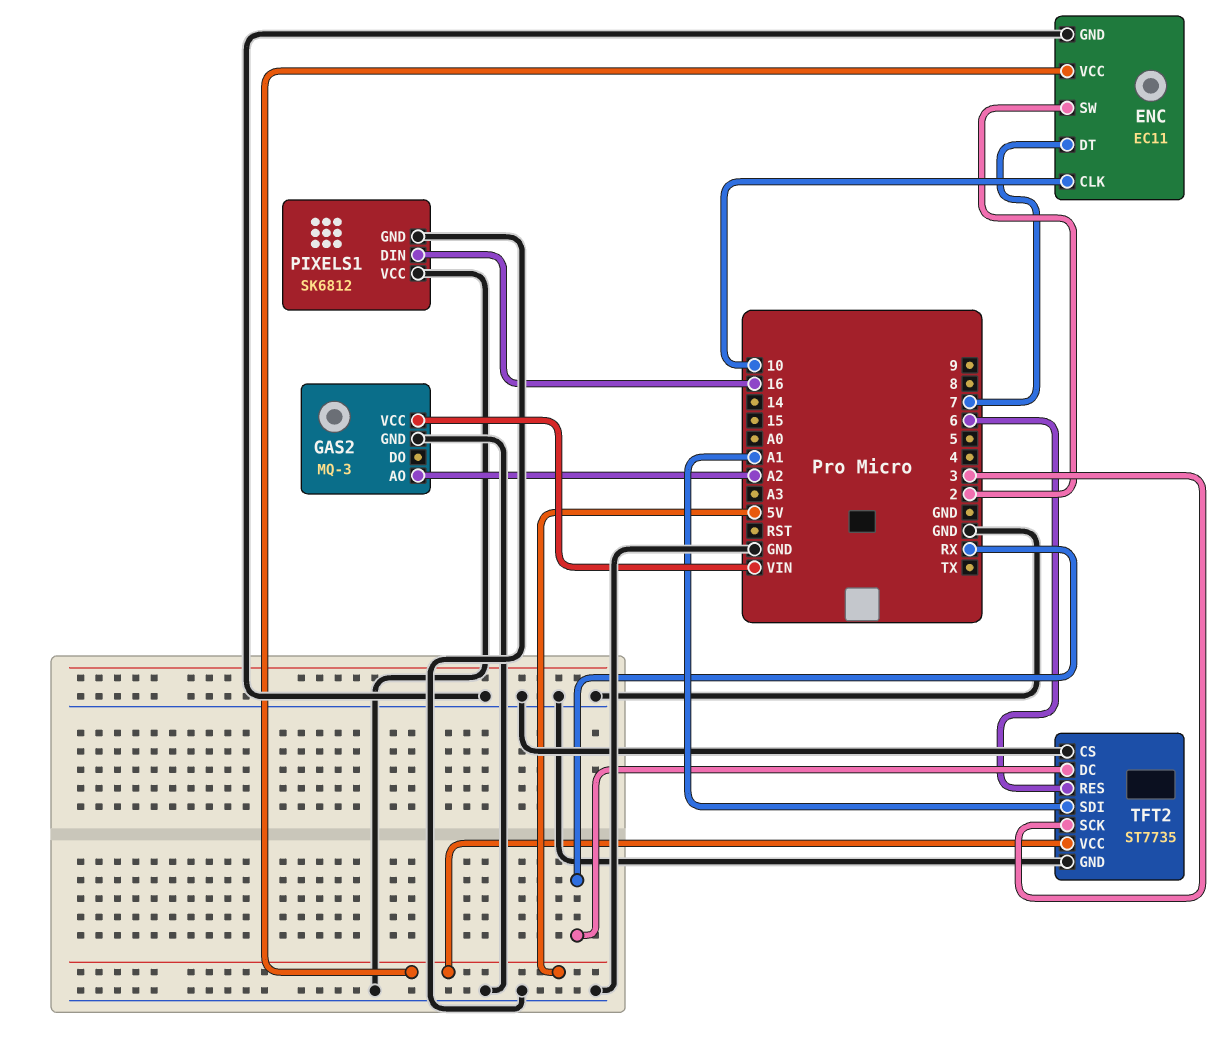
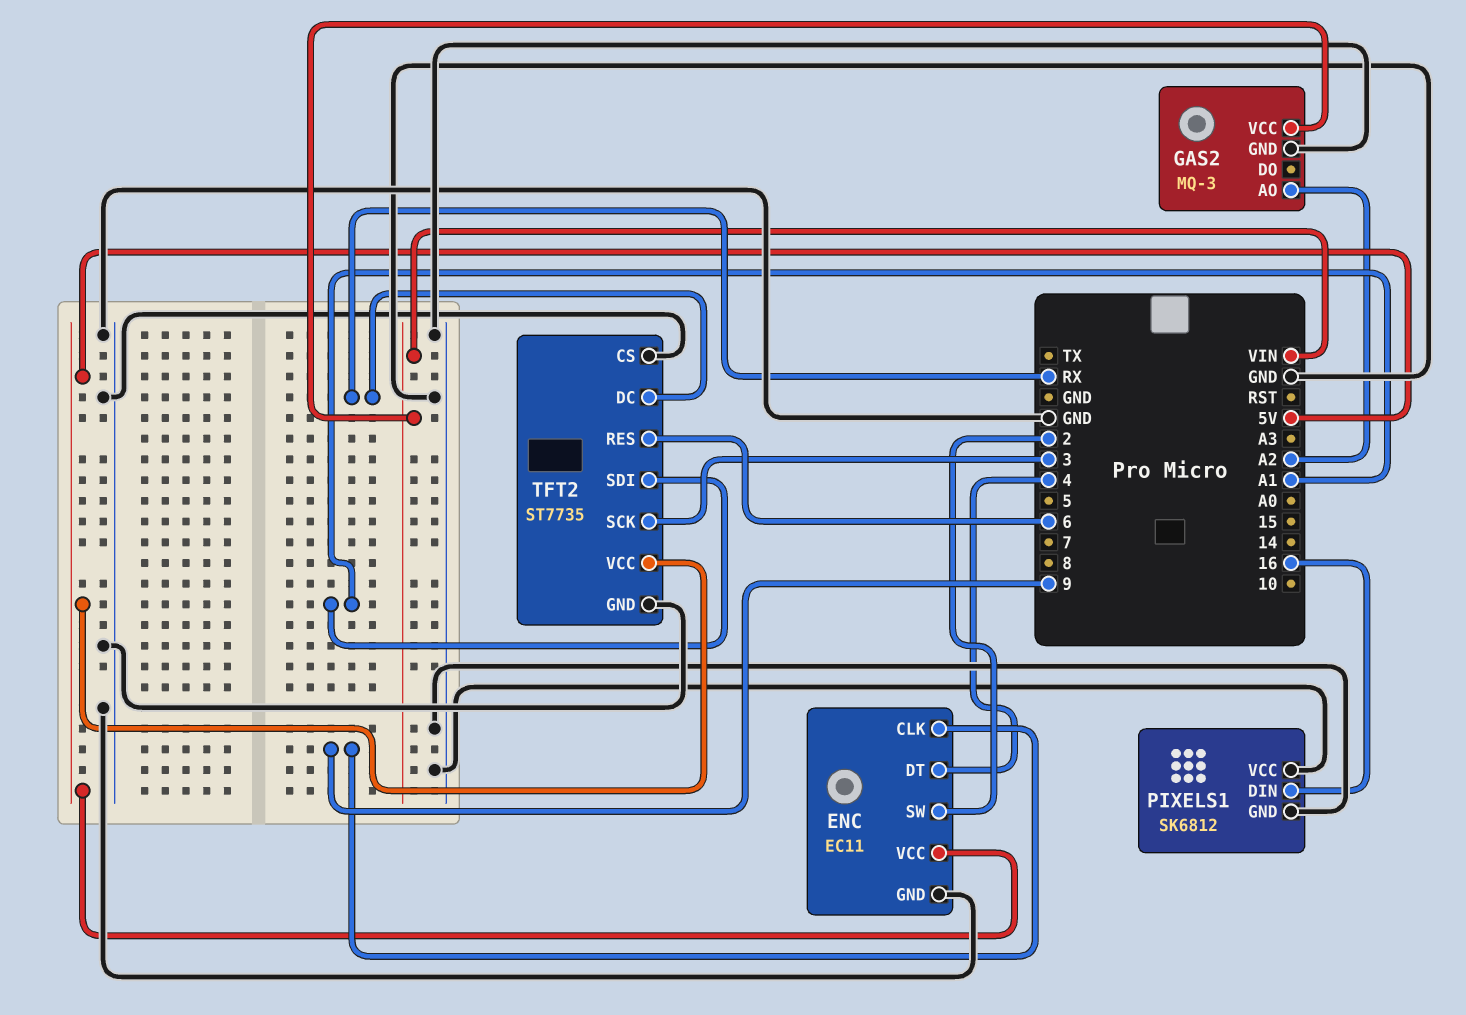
ENC pin CLK: 10 -> 9
ENC pin DT: 7 -> 4

